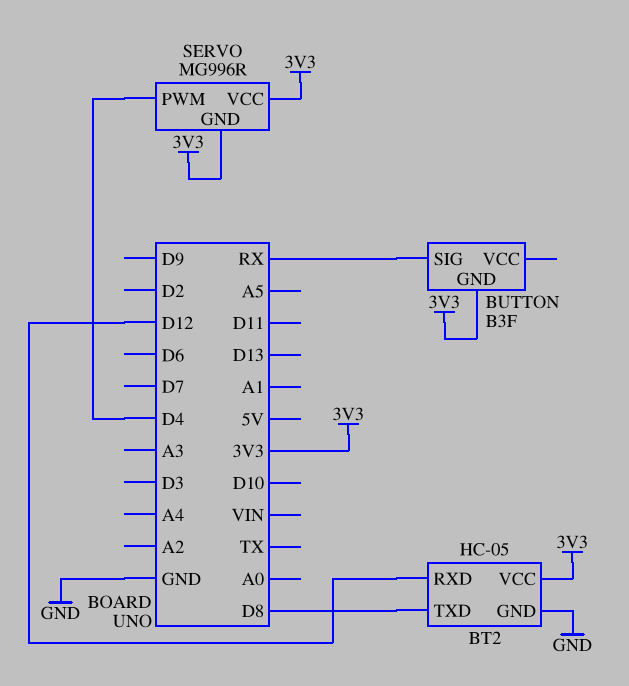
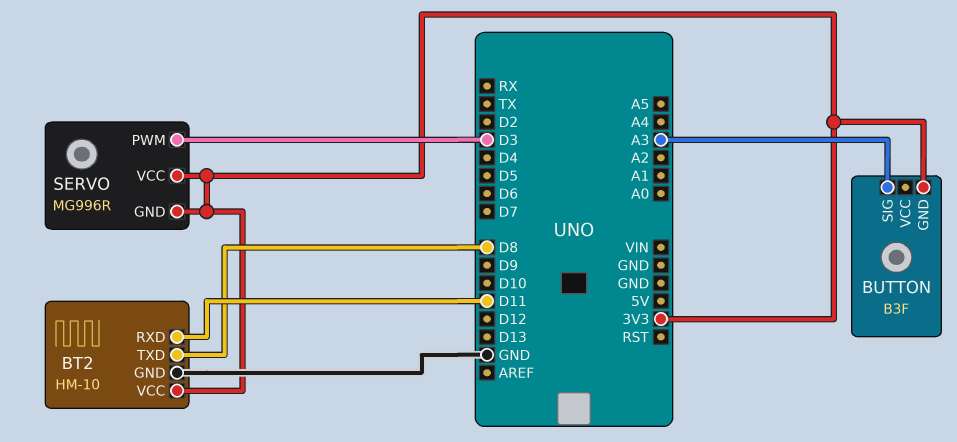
BT2: HC-05 -> HM-10
BT2 pin RXD: D12 -> D11
BUTTON pin SIG: RX -> A3
SERVO pin PWM: D4 -> D3

